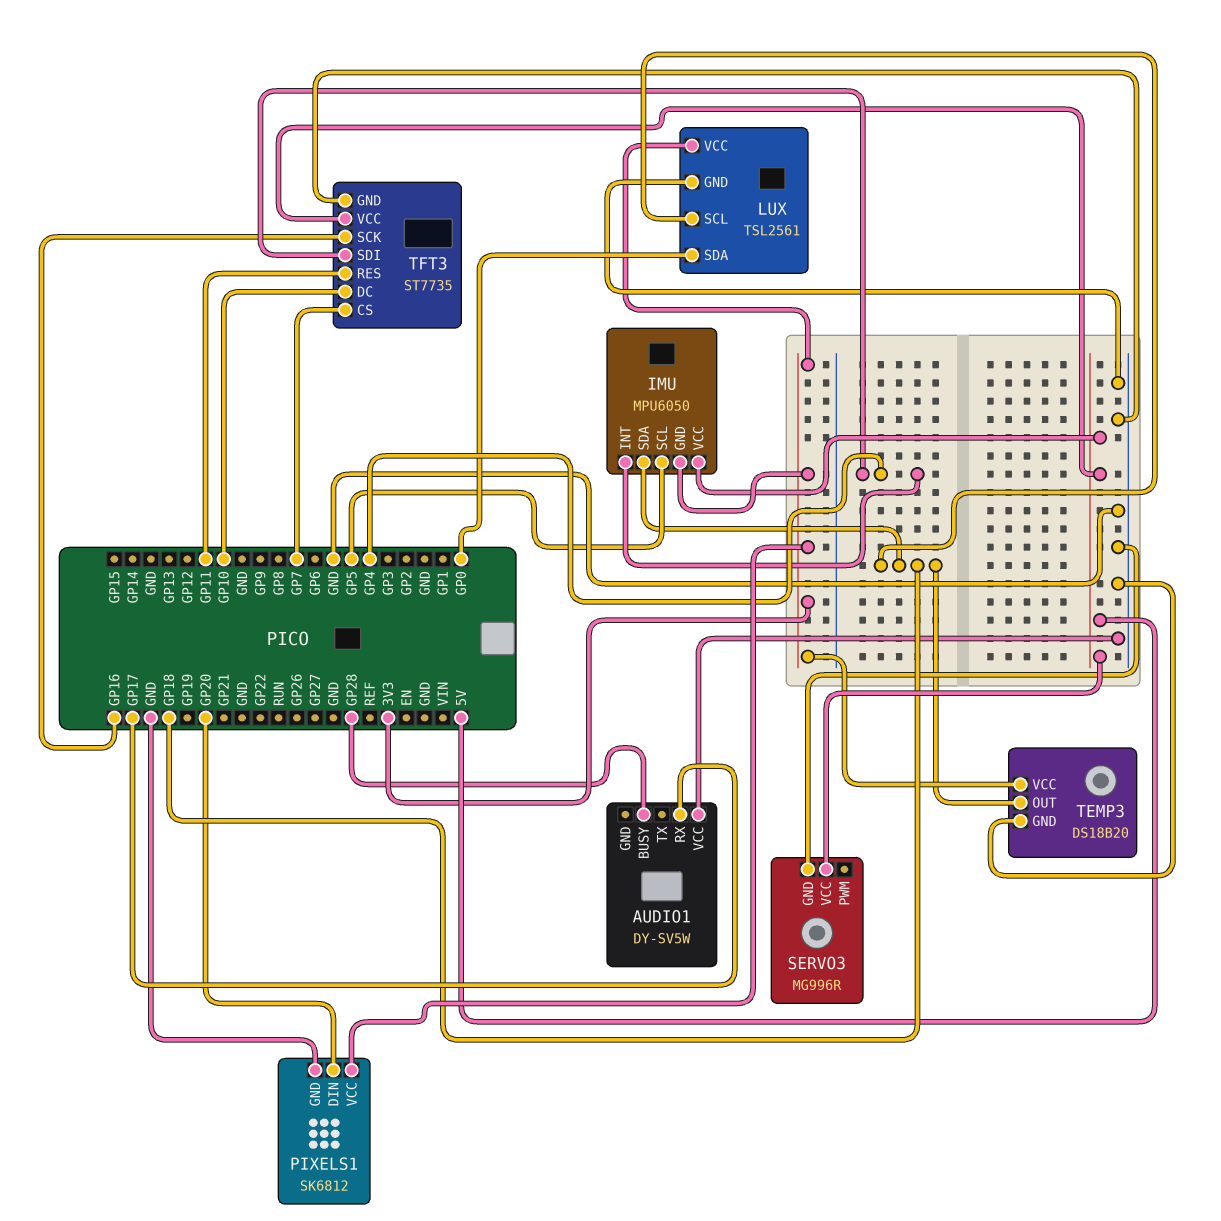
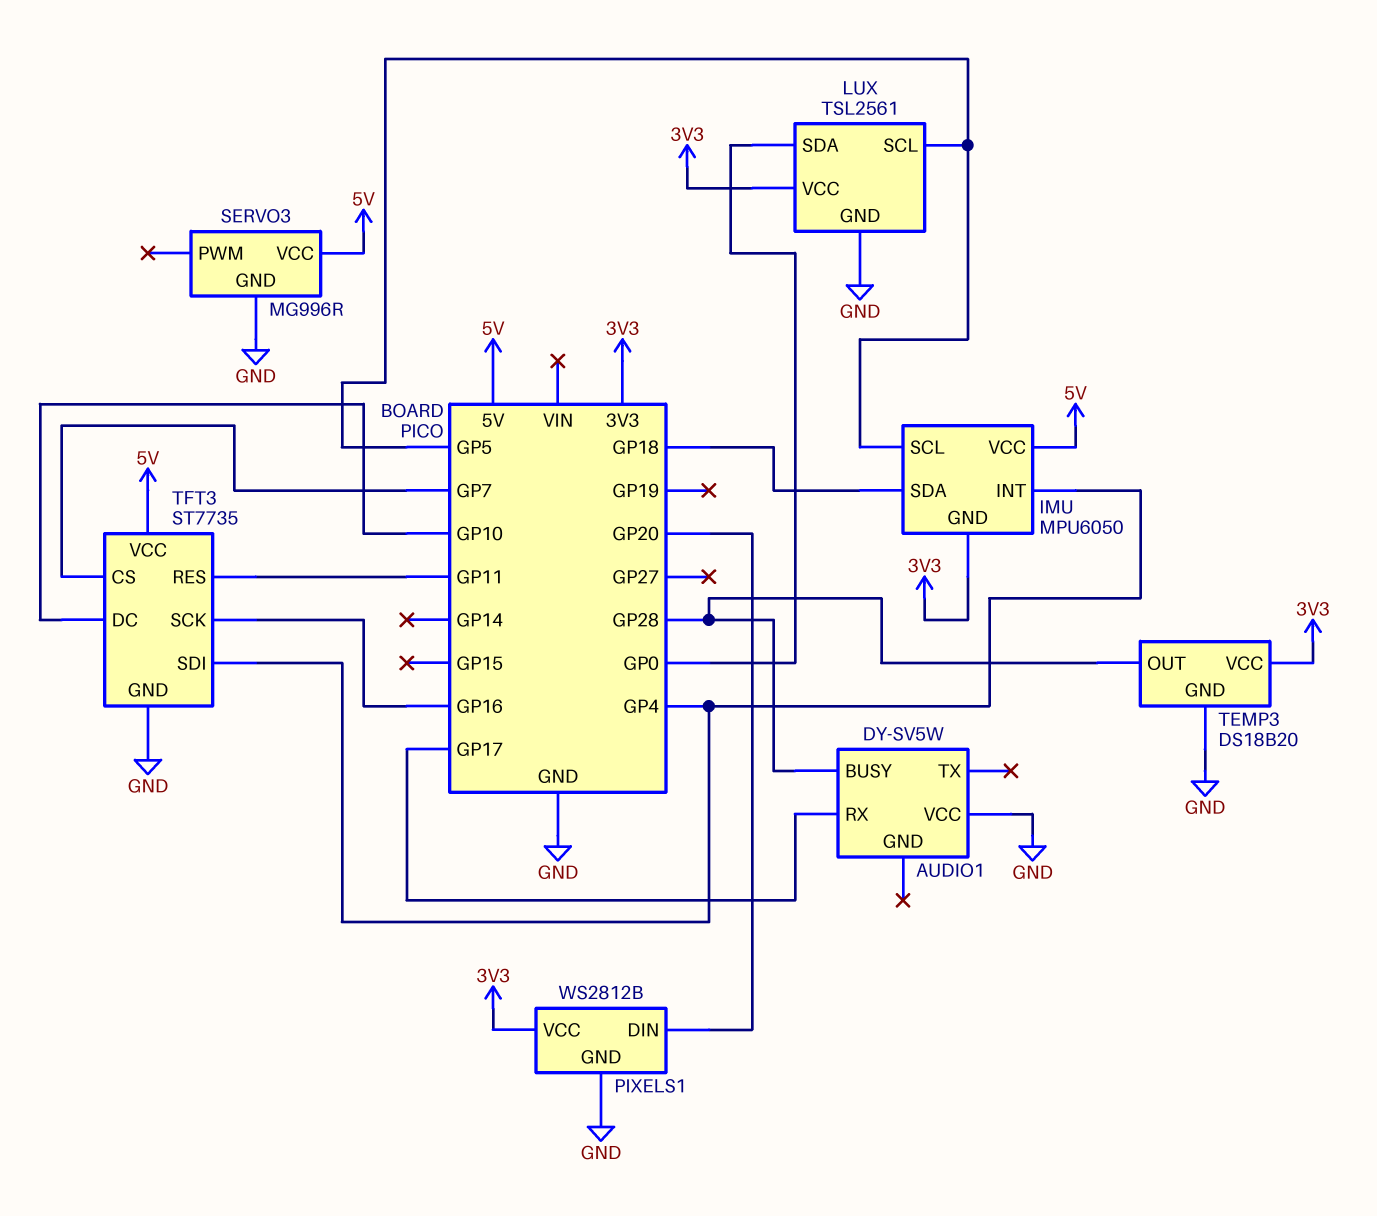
LUX pin SCL: GP18 -> GP5
PIXELS1: SK6812 -> WS2812B
TEMP3 pin OUT: GP18 -> GP28

